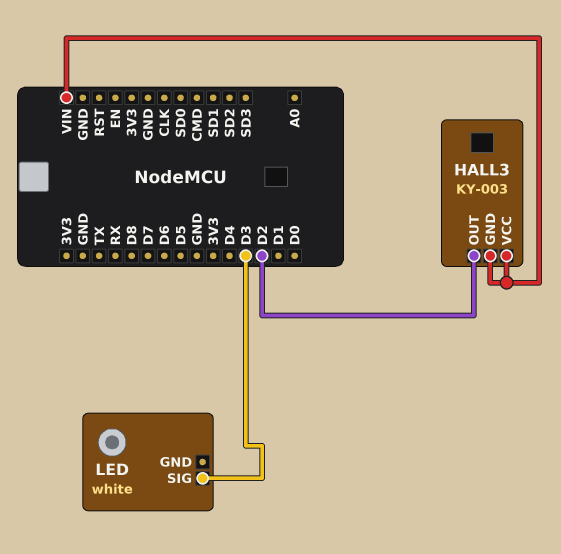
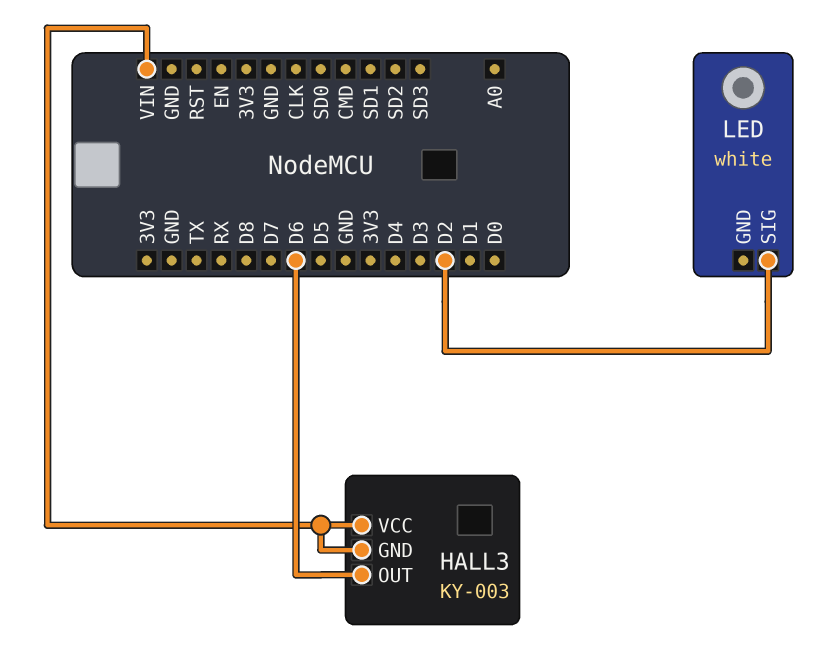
HALL3 pin OUT: D2 -> D6
LED pin SIG: D3 -> D2

